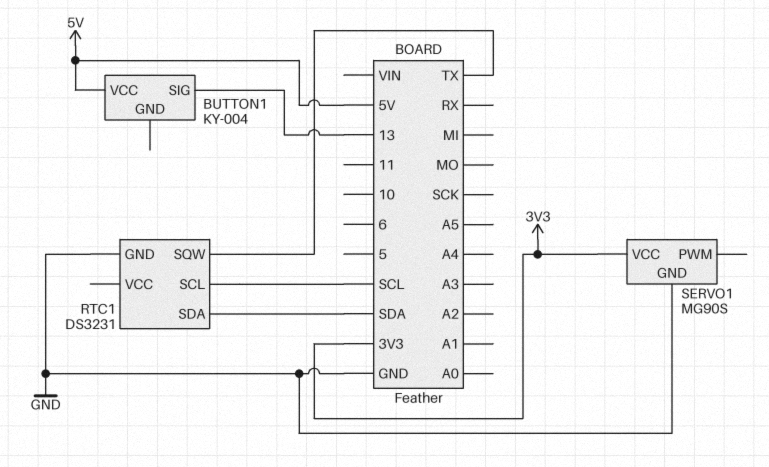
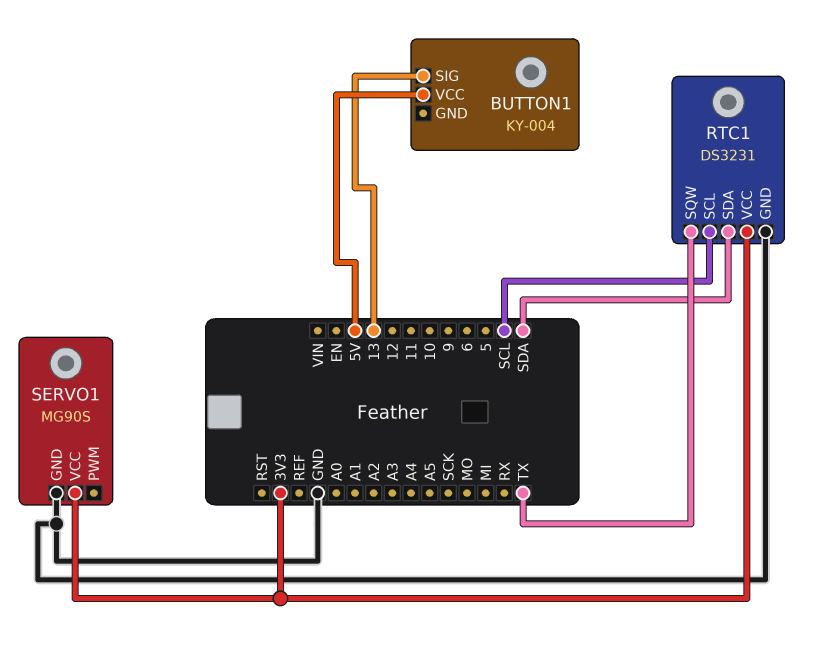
RTC1 pin VCC: none -> 3V3

